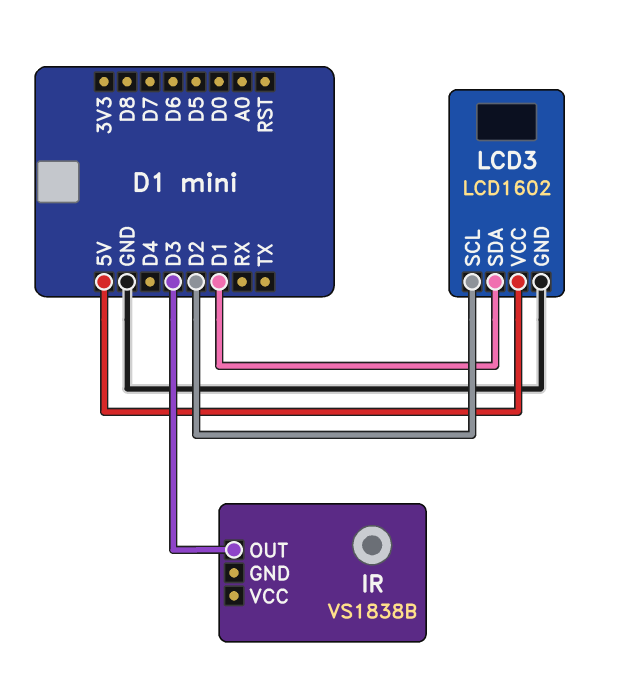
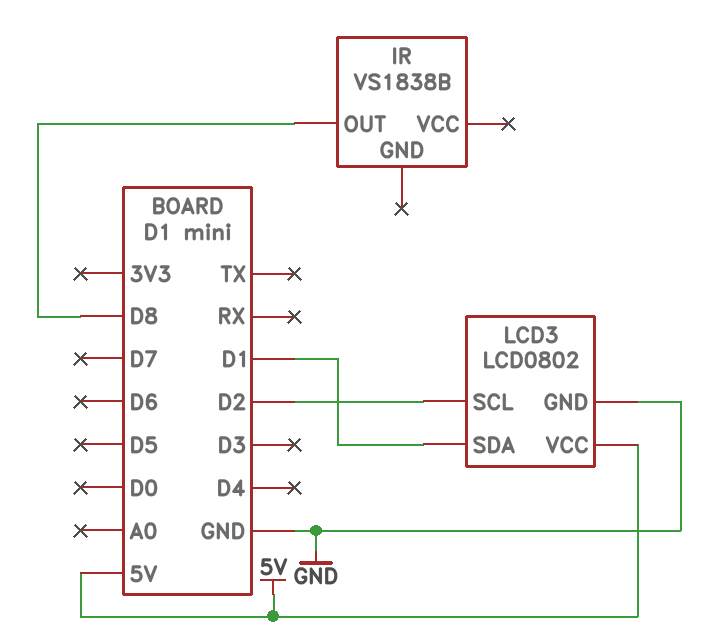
IR pin OUT: D3 -> D8
LCD3: LCD1602 -> LCD0802

